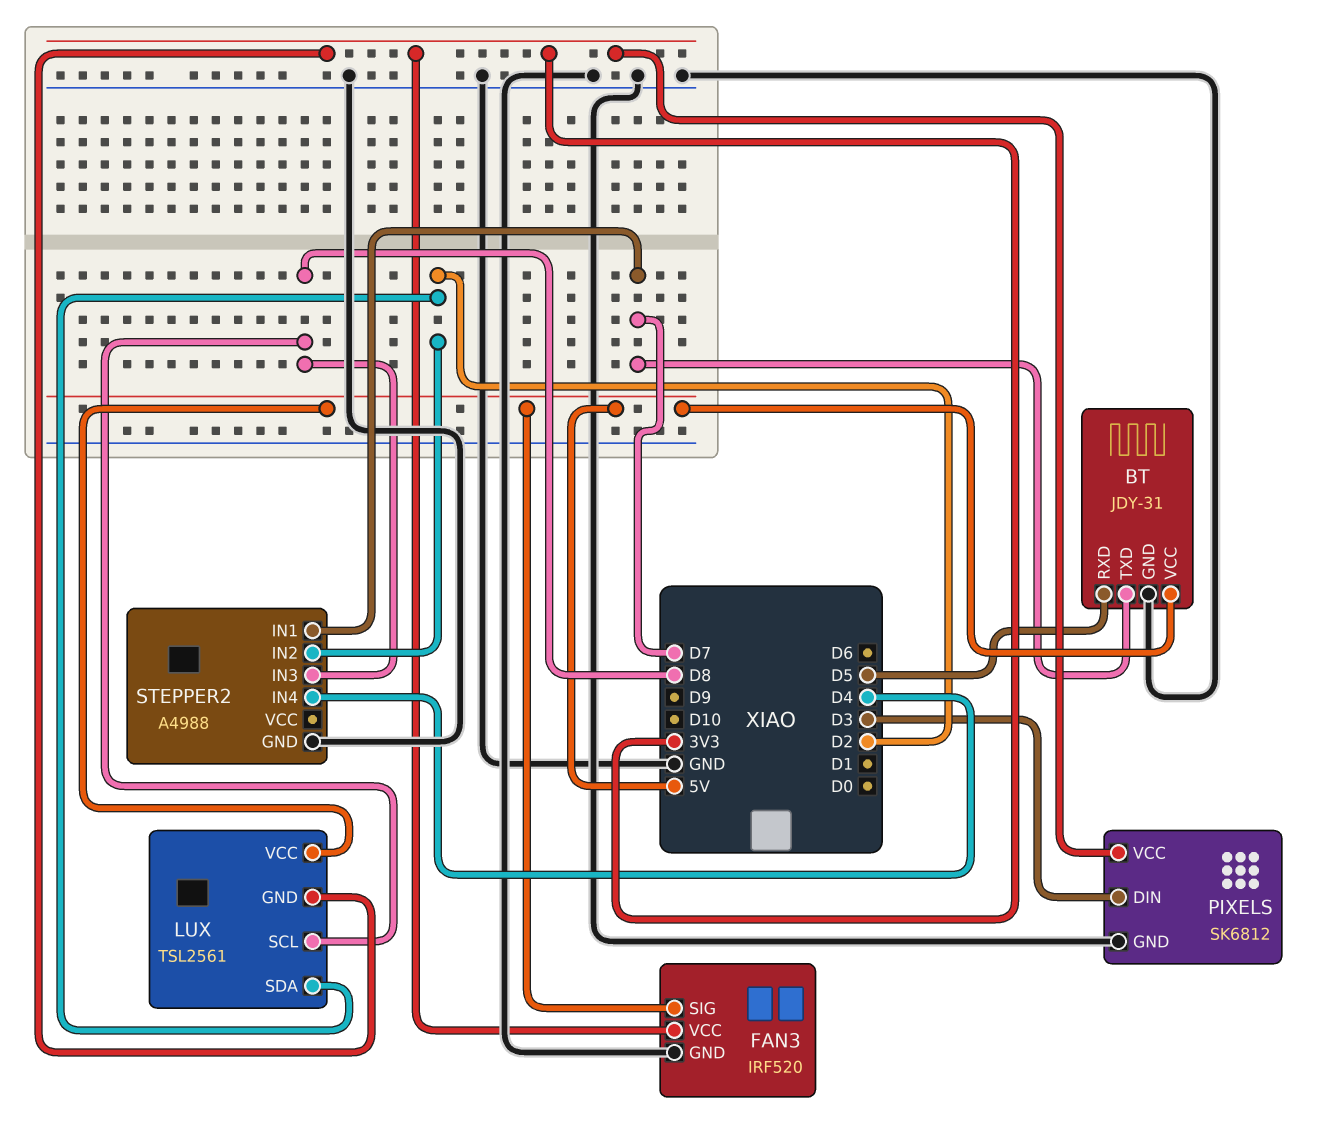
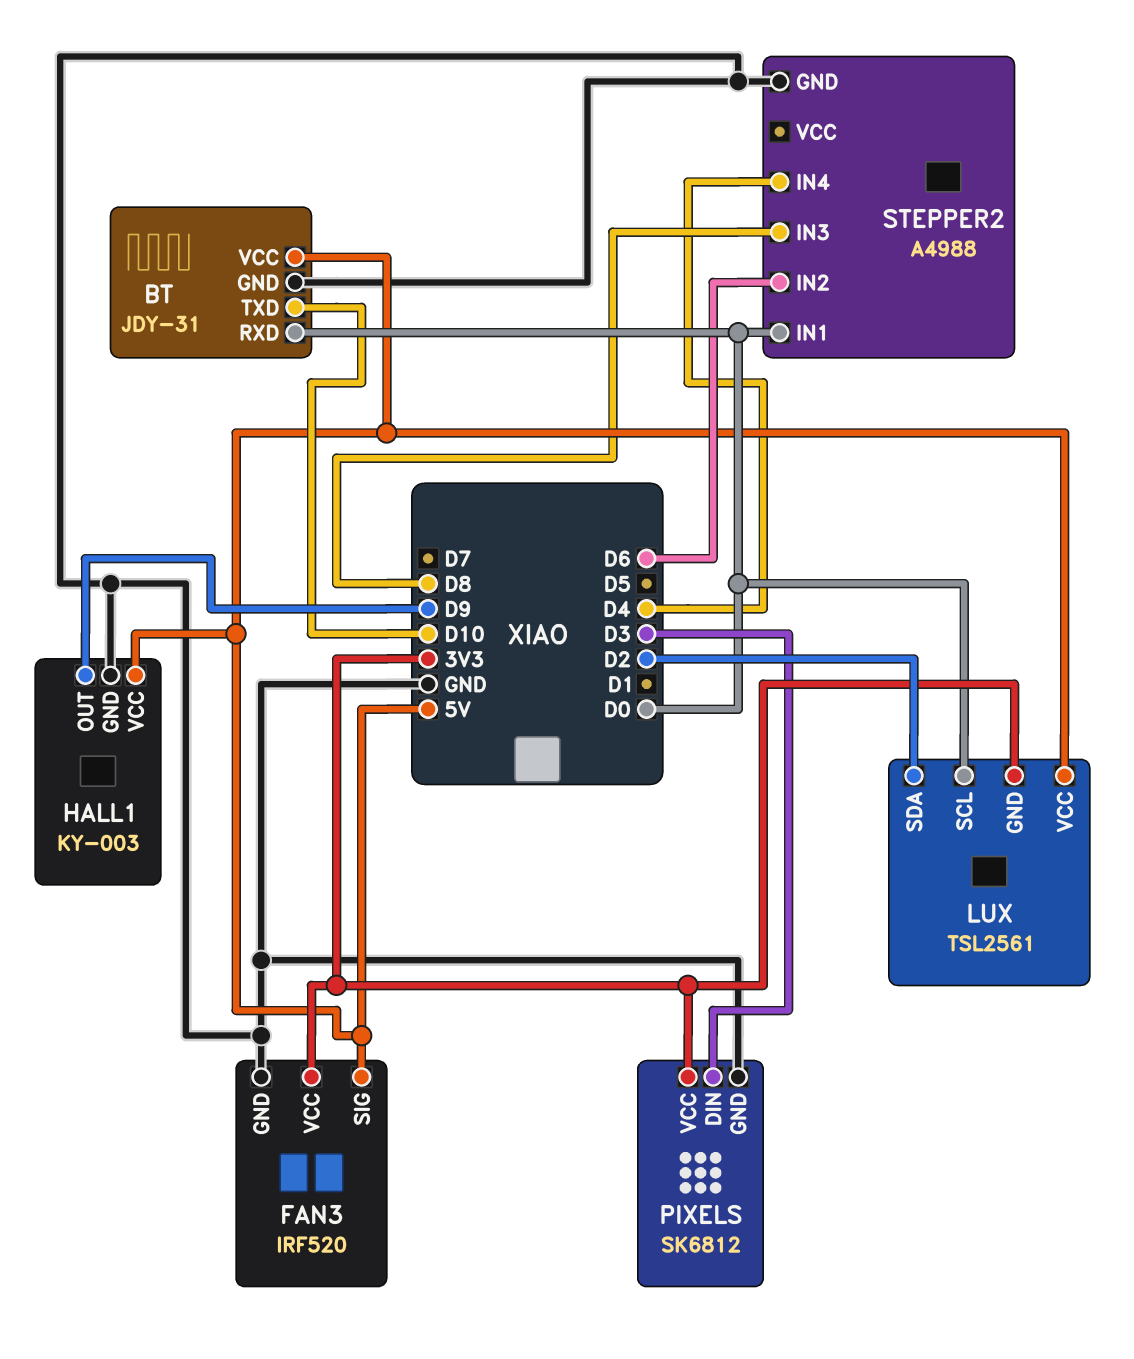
BT pin RXD: D5 -> D0
BT pin TXD: D7 -> D10
HALL1: none -> KY-003
HALL1 pin GND: none -> GND
HALL1 pin OUT: none -> D9
HALL1 pin VCC: none -> 5V
LUX pin SCL: D8 -> D0
STEPPER2 pin IN1: D7 -> D0
STEPPER2 pin IN2: D2 -> D6

